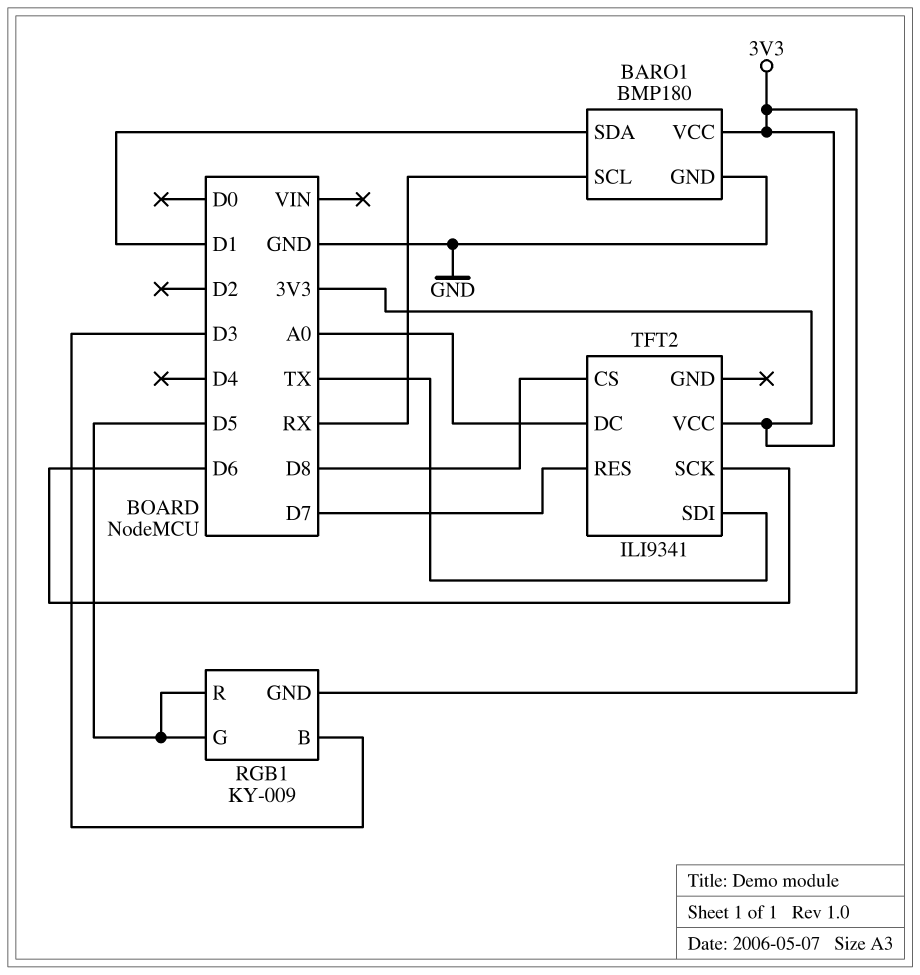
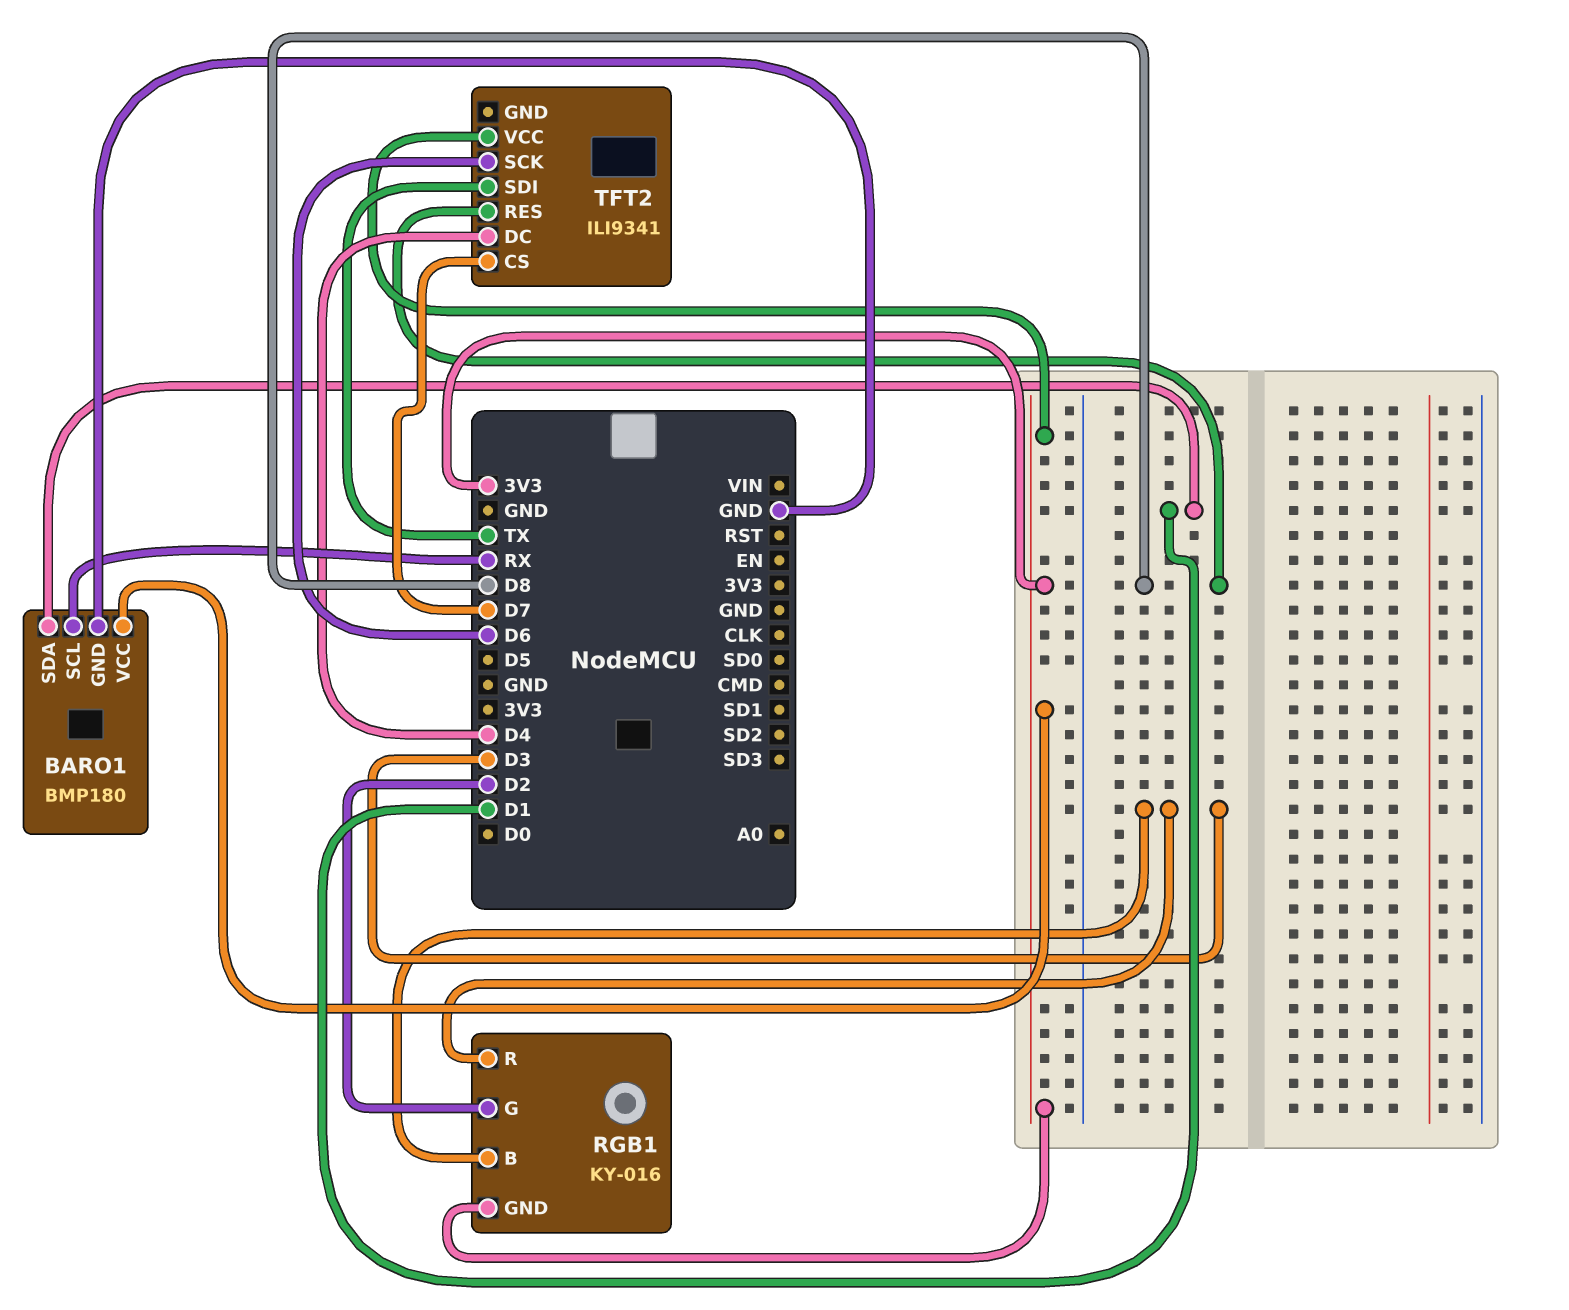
RGB1: KY-009 -> KY-016
RGB1 pin G: D5 -> D2
RGB1 pin R: D5 -> D3
TFT2 pin CS: D8 -> D7
TFT2 pin DC: A0 -> D4
TFT2 pin RES: D7 -> D8

